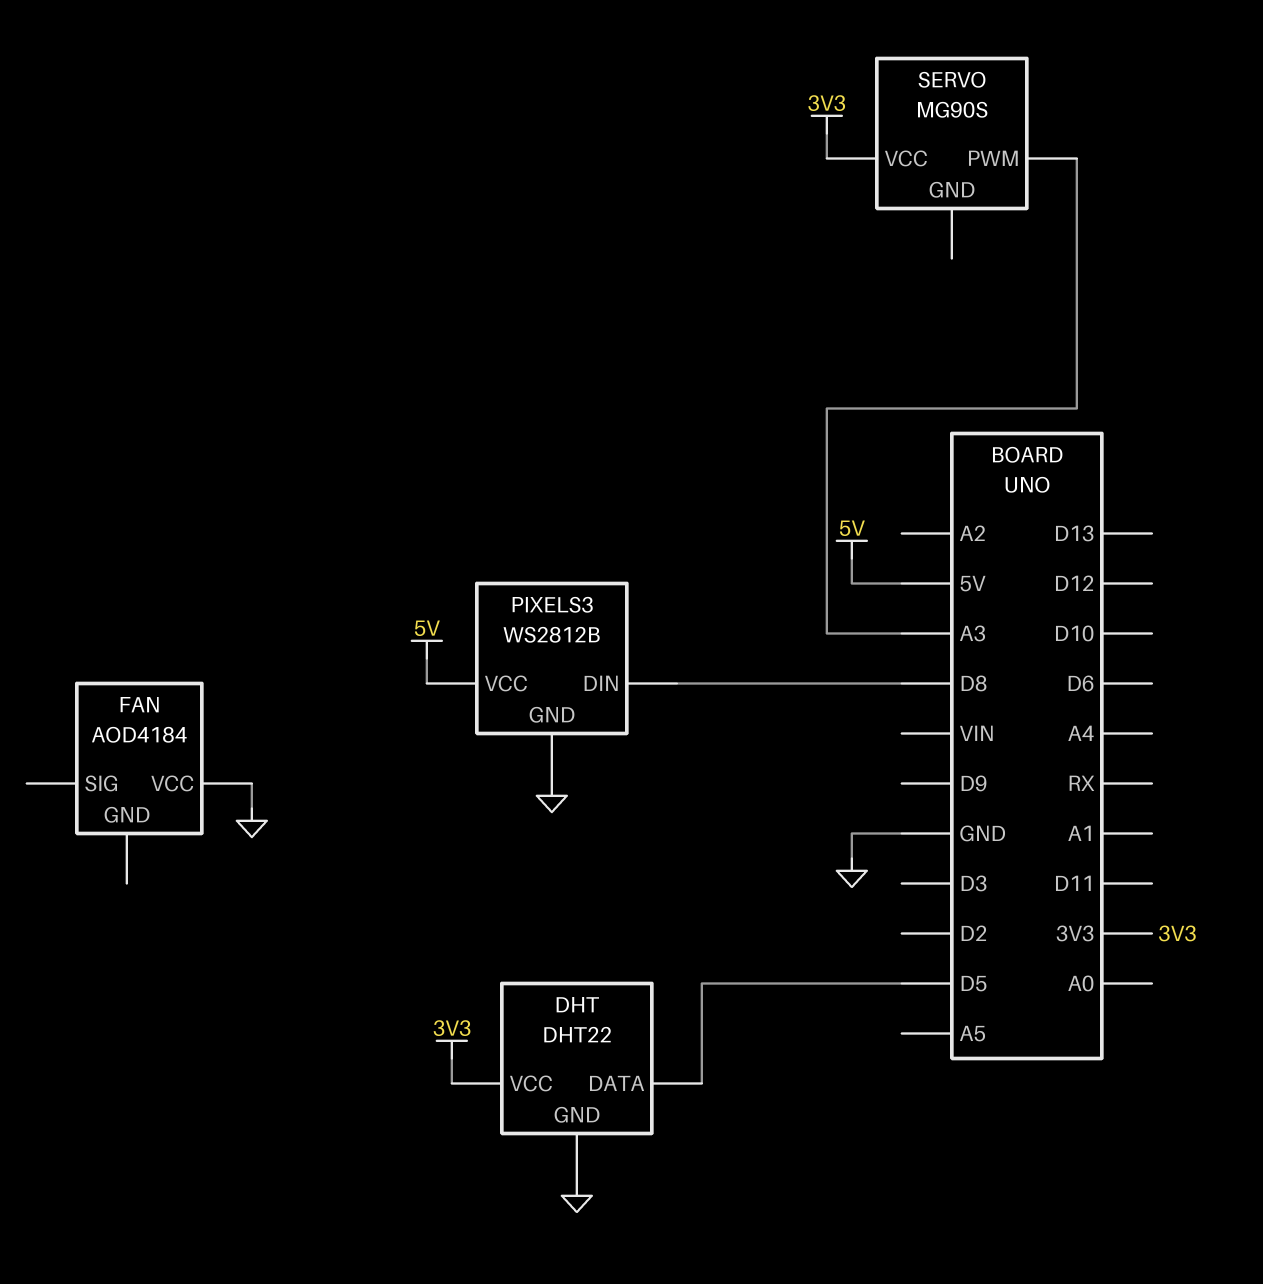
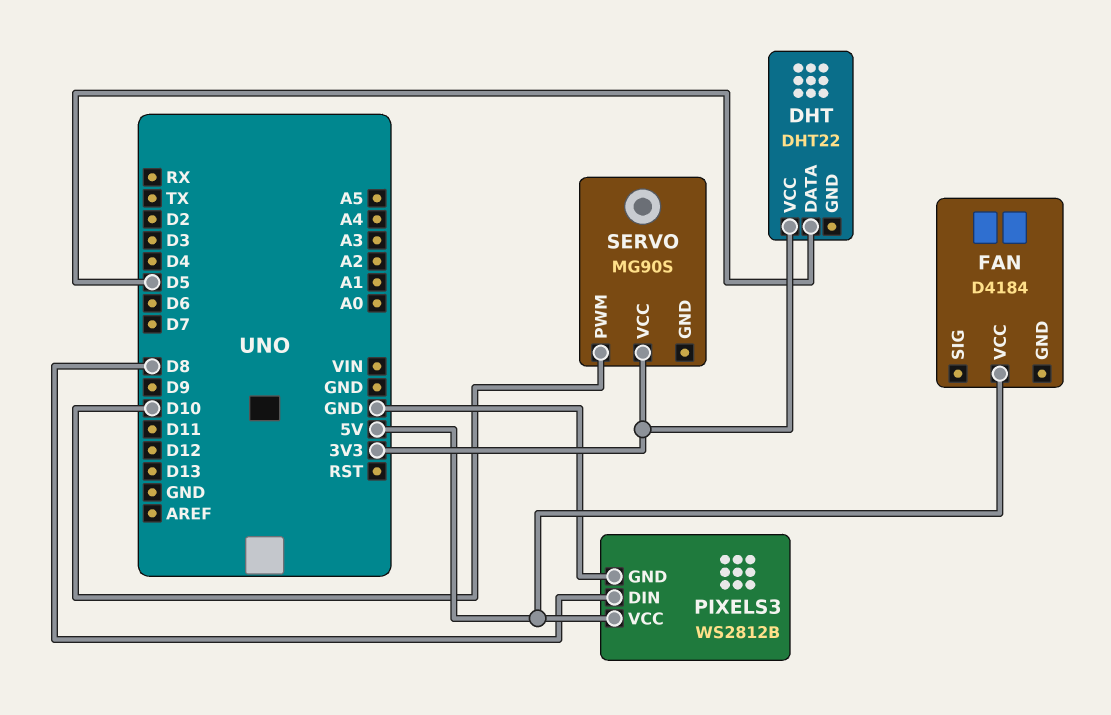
DHT pin GND: GND -> none
FAN: AOD4184 -> D4184
FAN pin VCC: GND -> 5V
SERVO pin PWM: A3 -> D10

